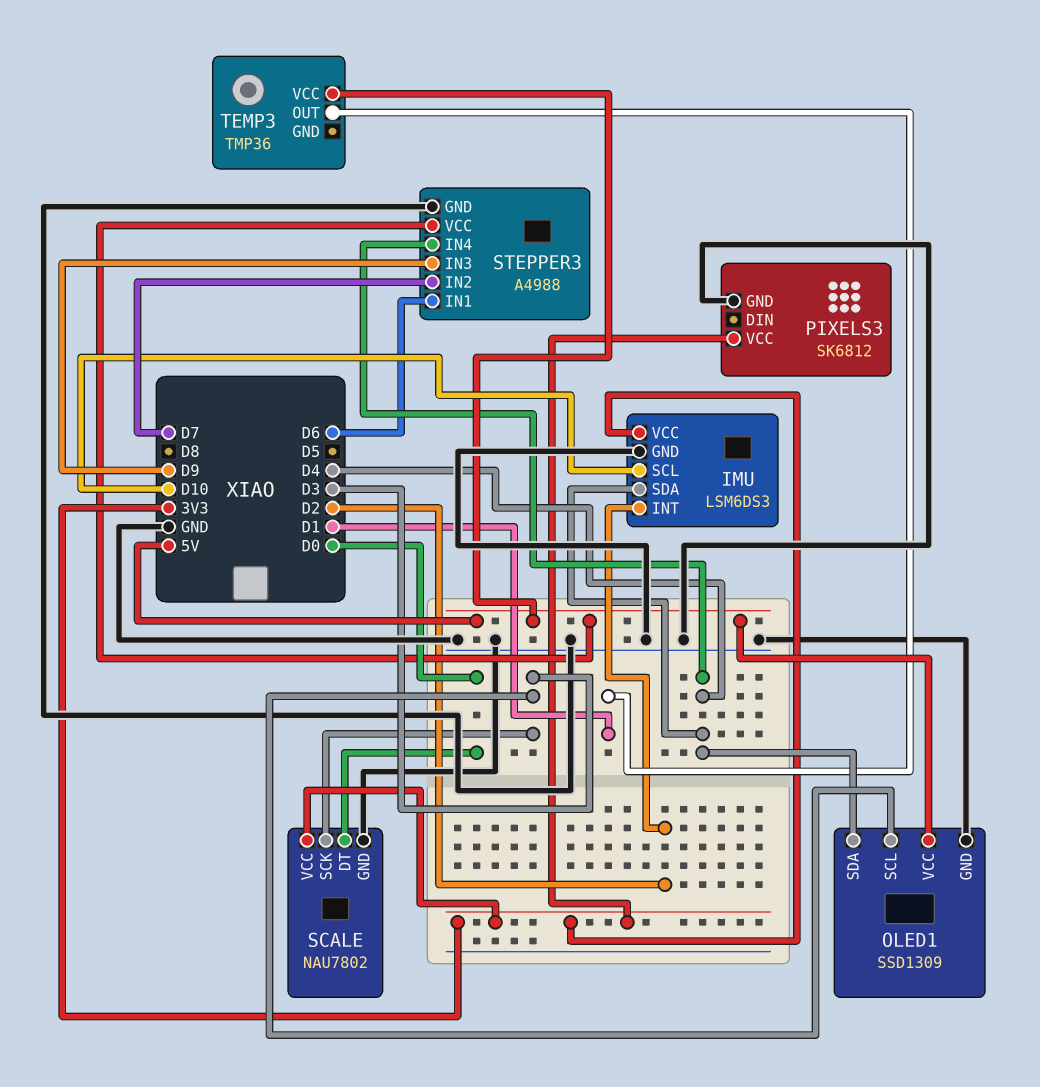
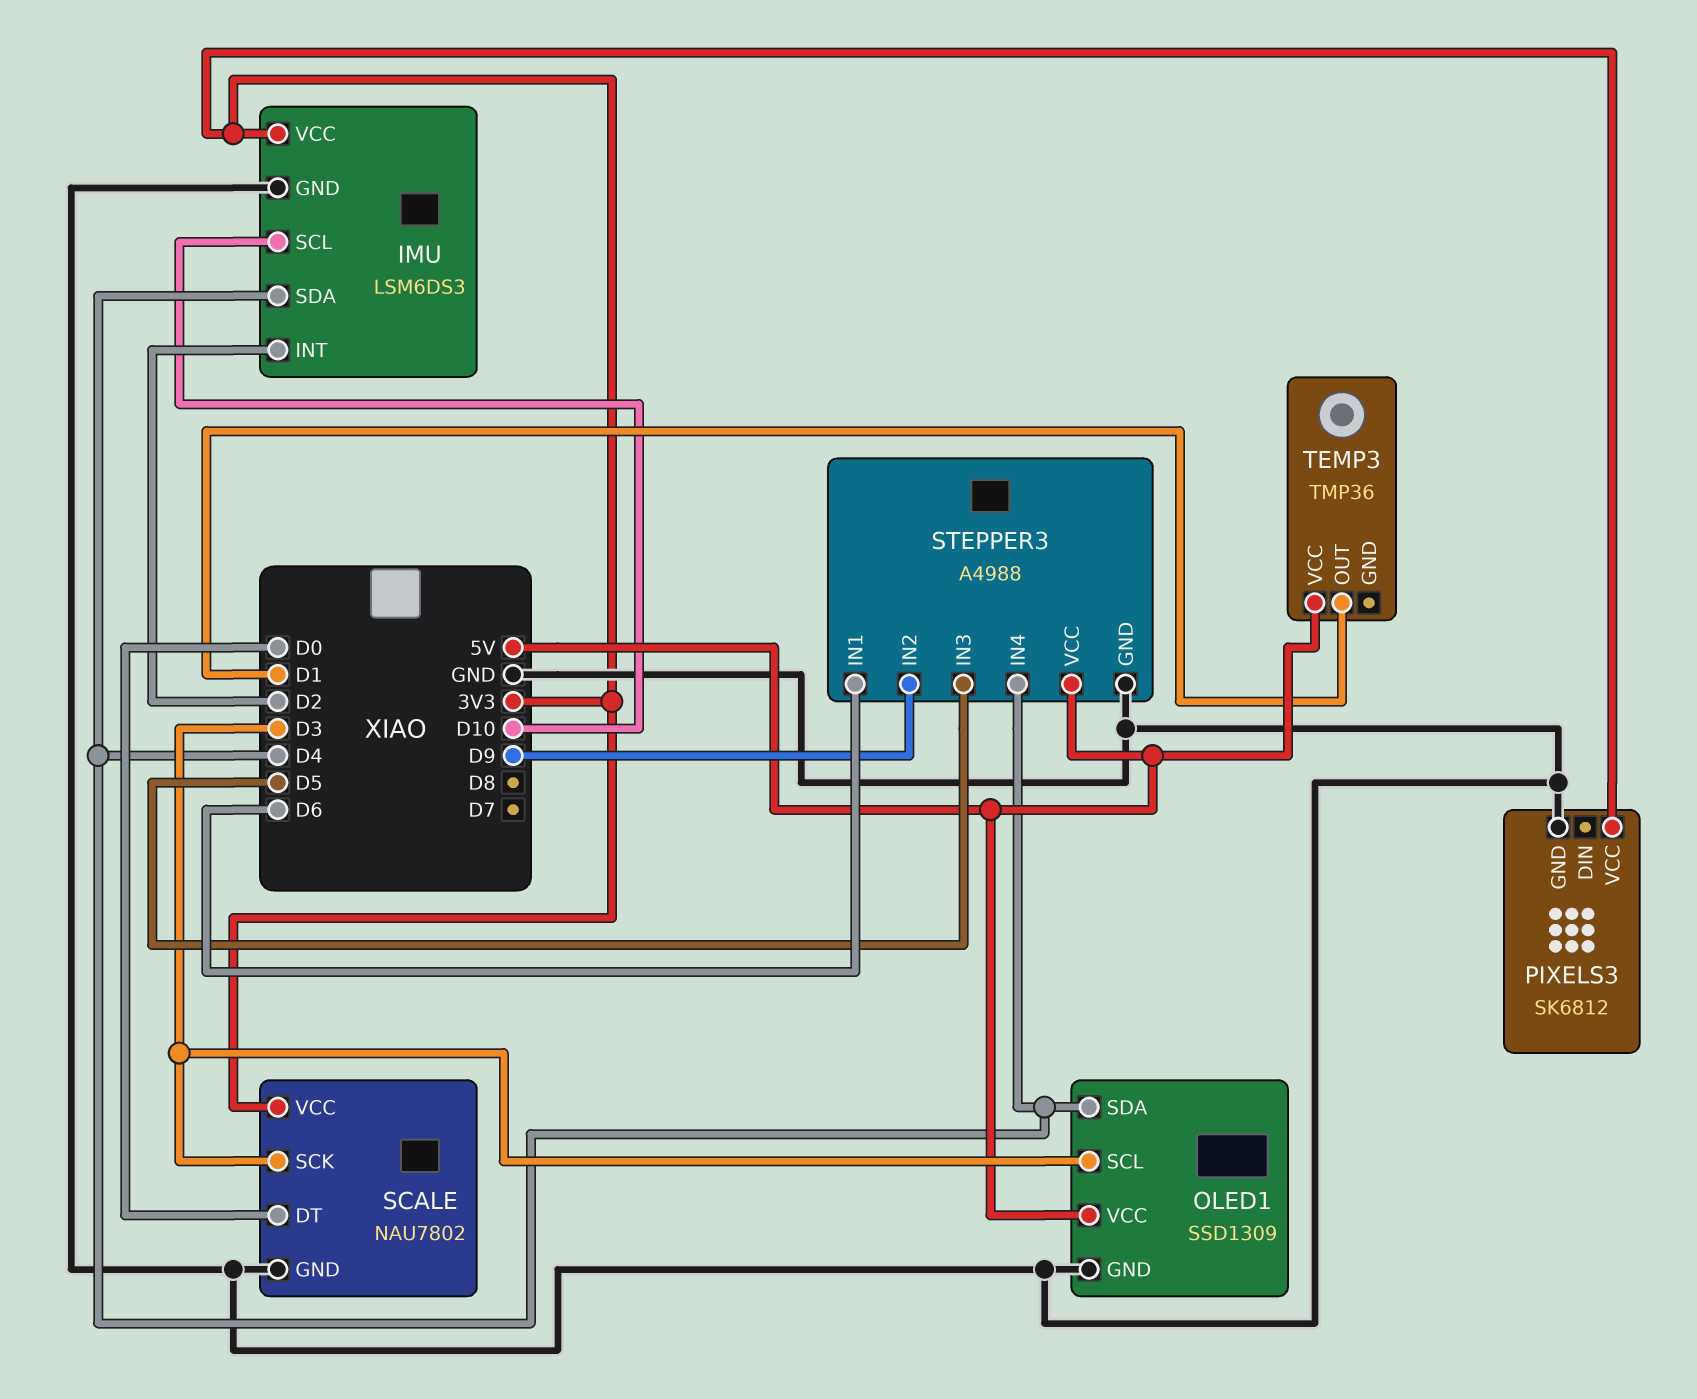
STEPPER3 pin IN2: D7 -> D9
STEPPER3 pin IN3: D9 -> D5

